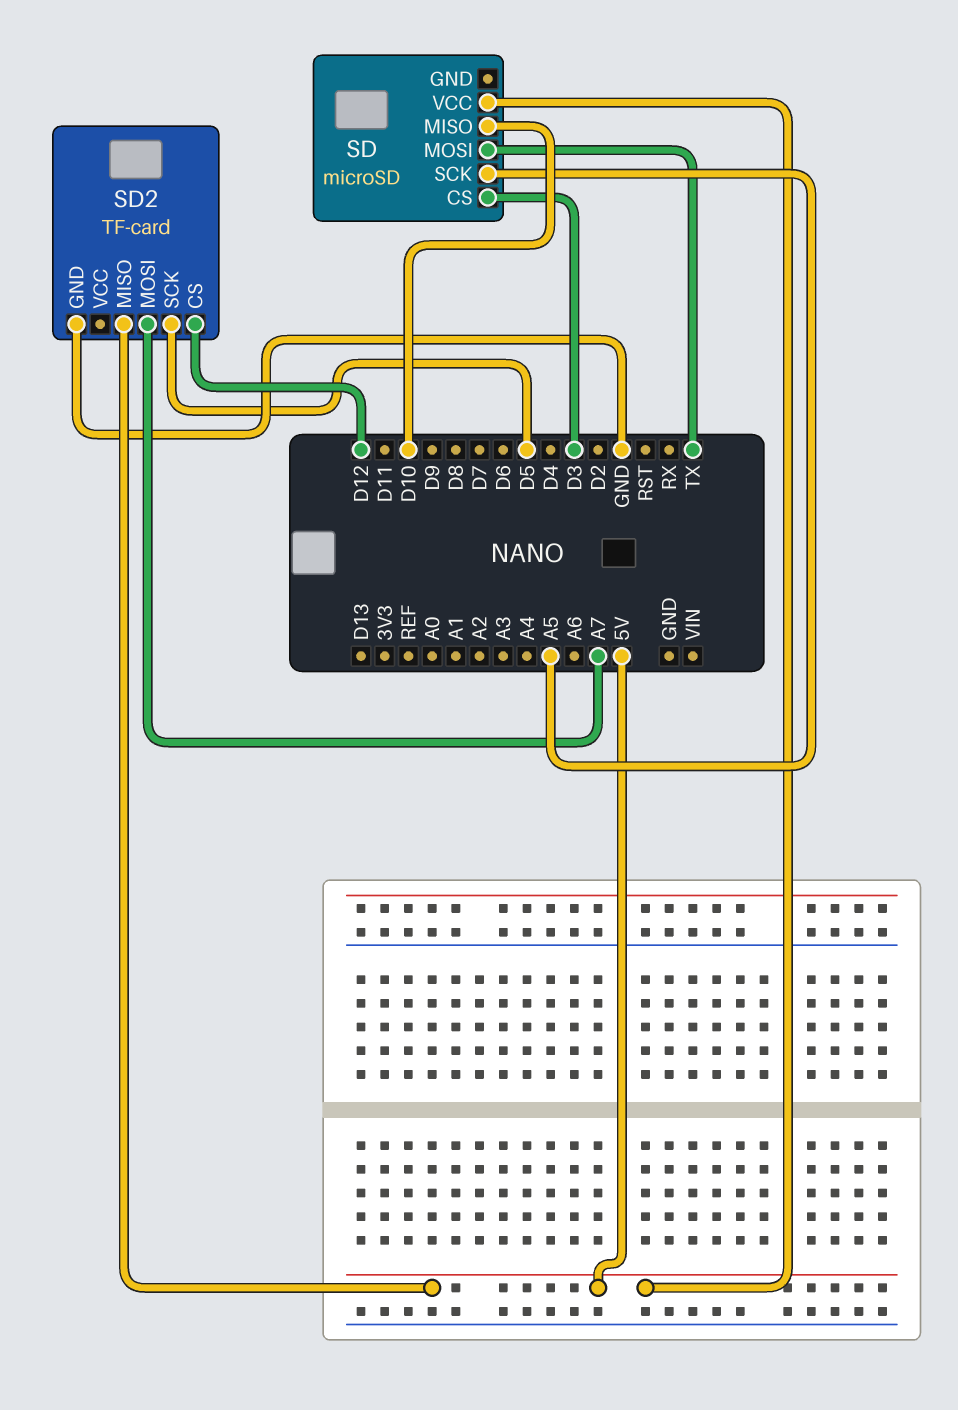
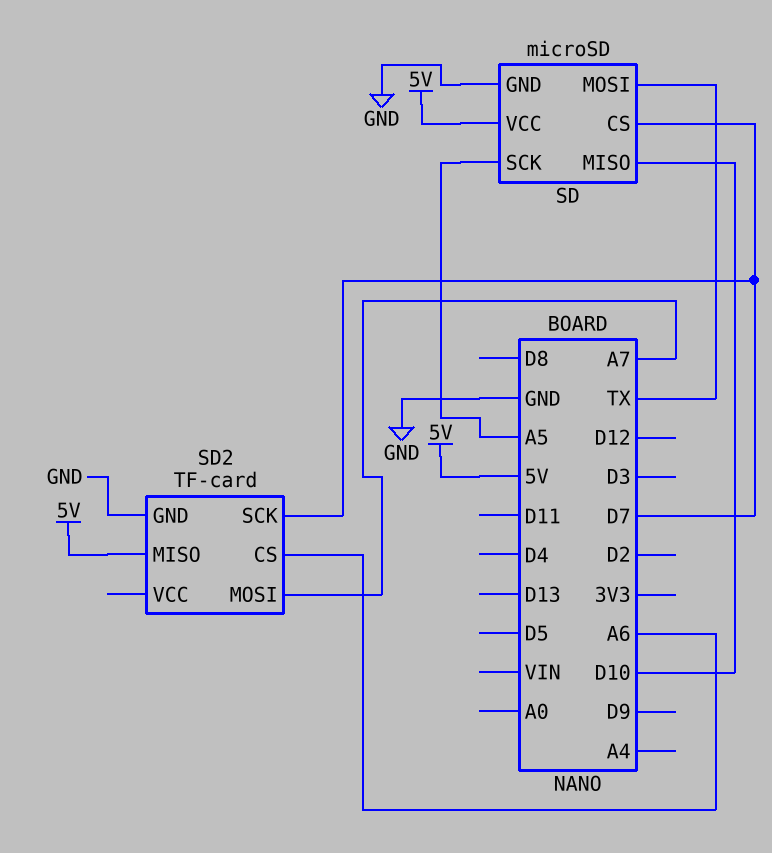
SD pin CS: D3 -> D7
SD pin GND: none -> GND
SD2 pin CS: D12 -> A6
SD2 pin SCK: D5 -> D7

